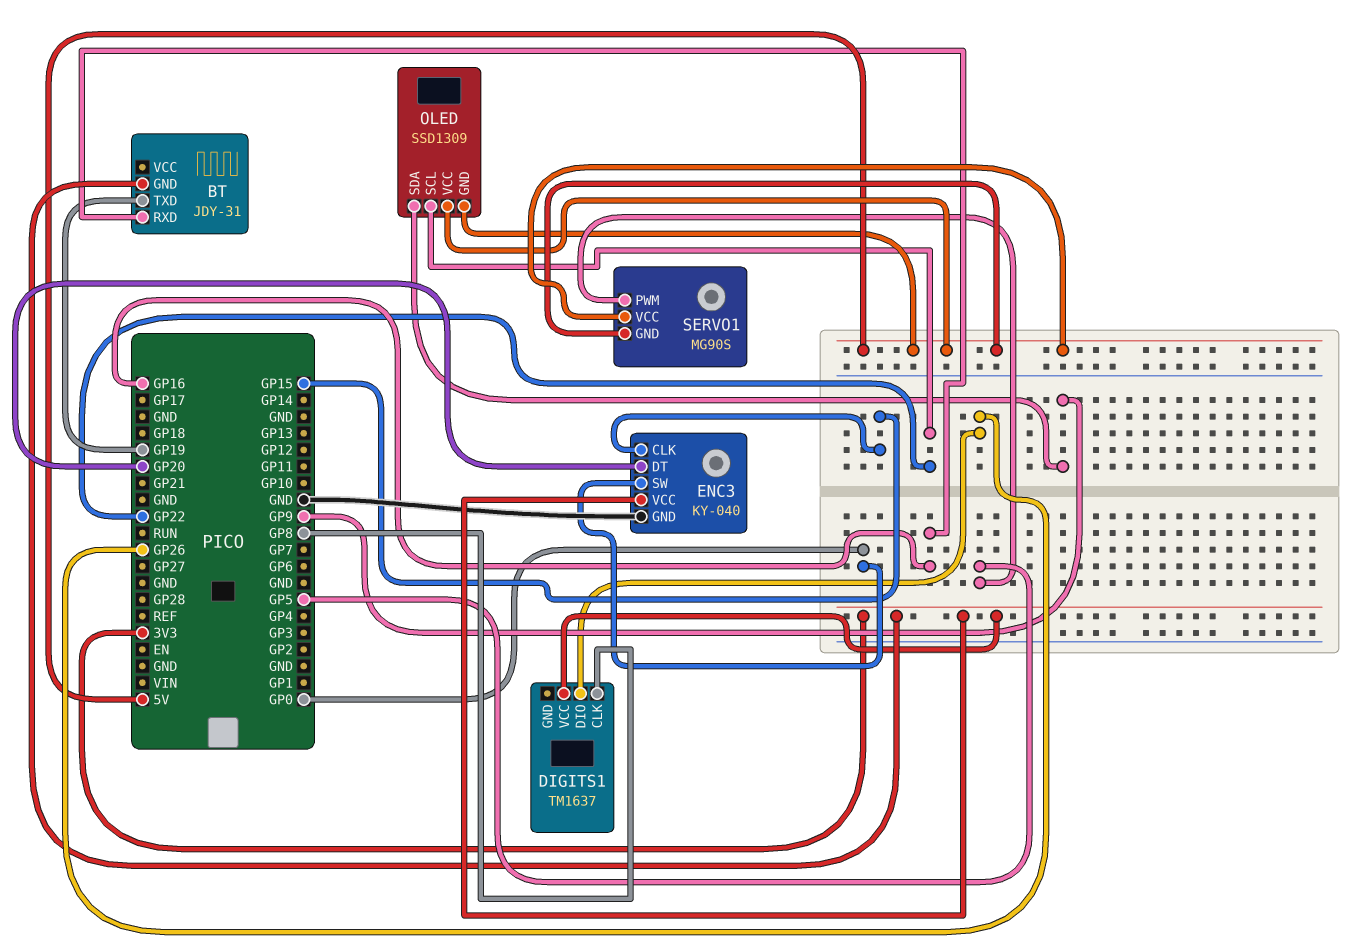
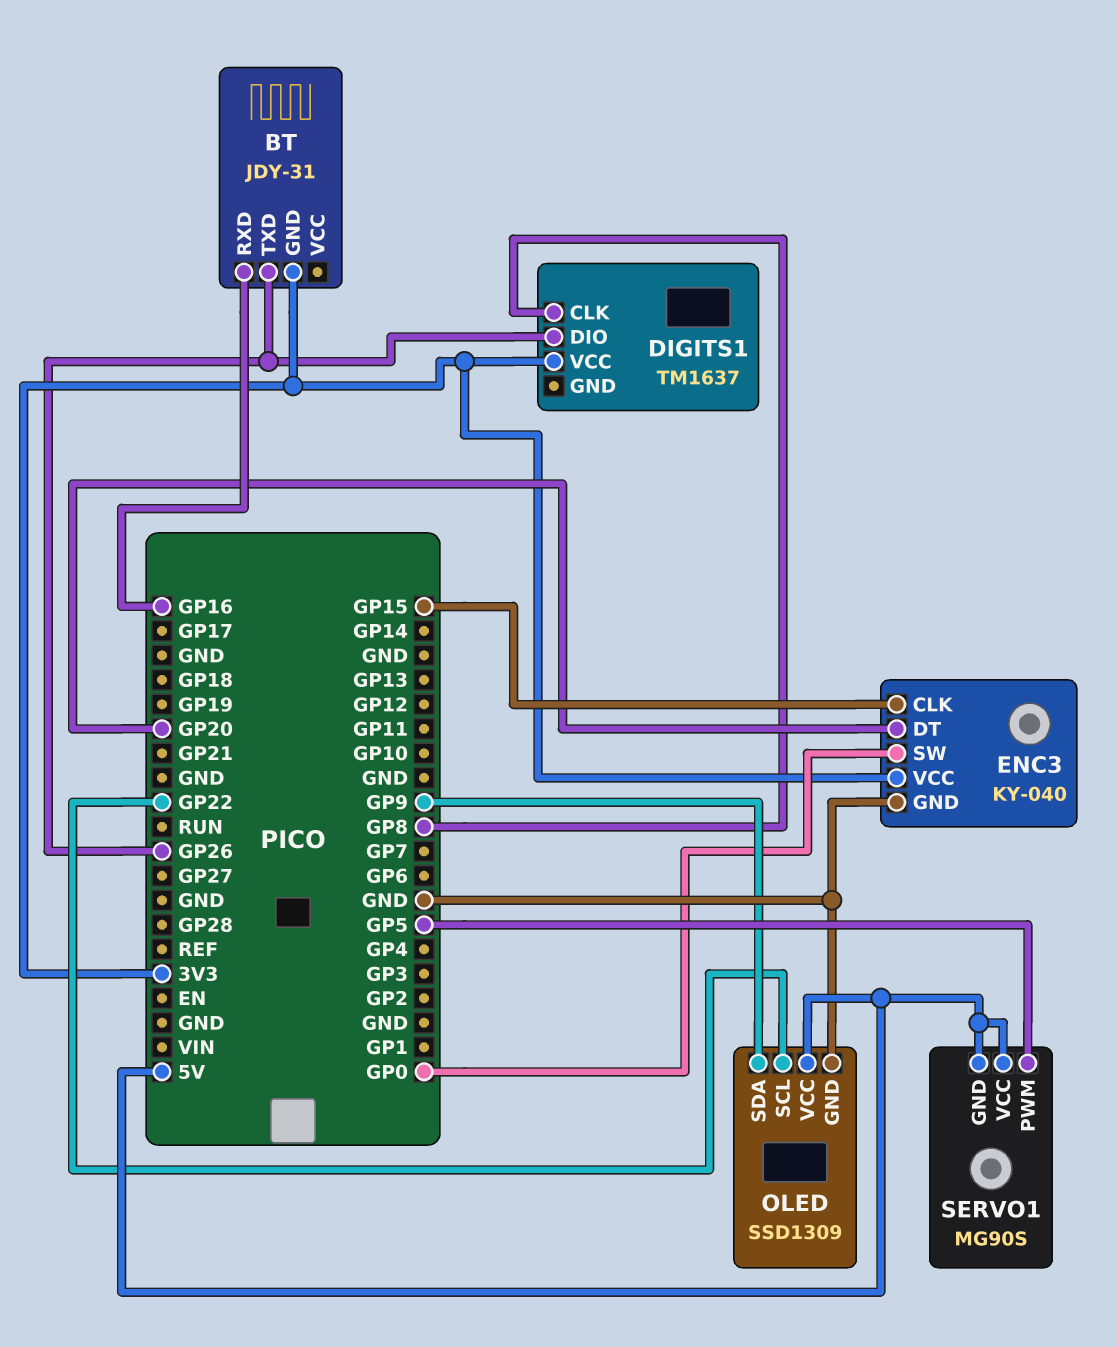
BT pin TXD: GP19 -> GP26
OLED pin GND: 5V -> GND

